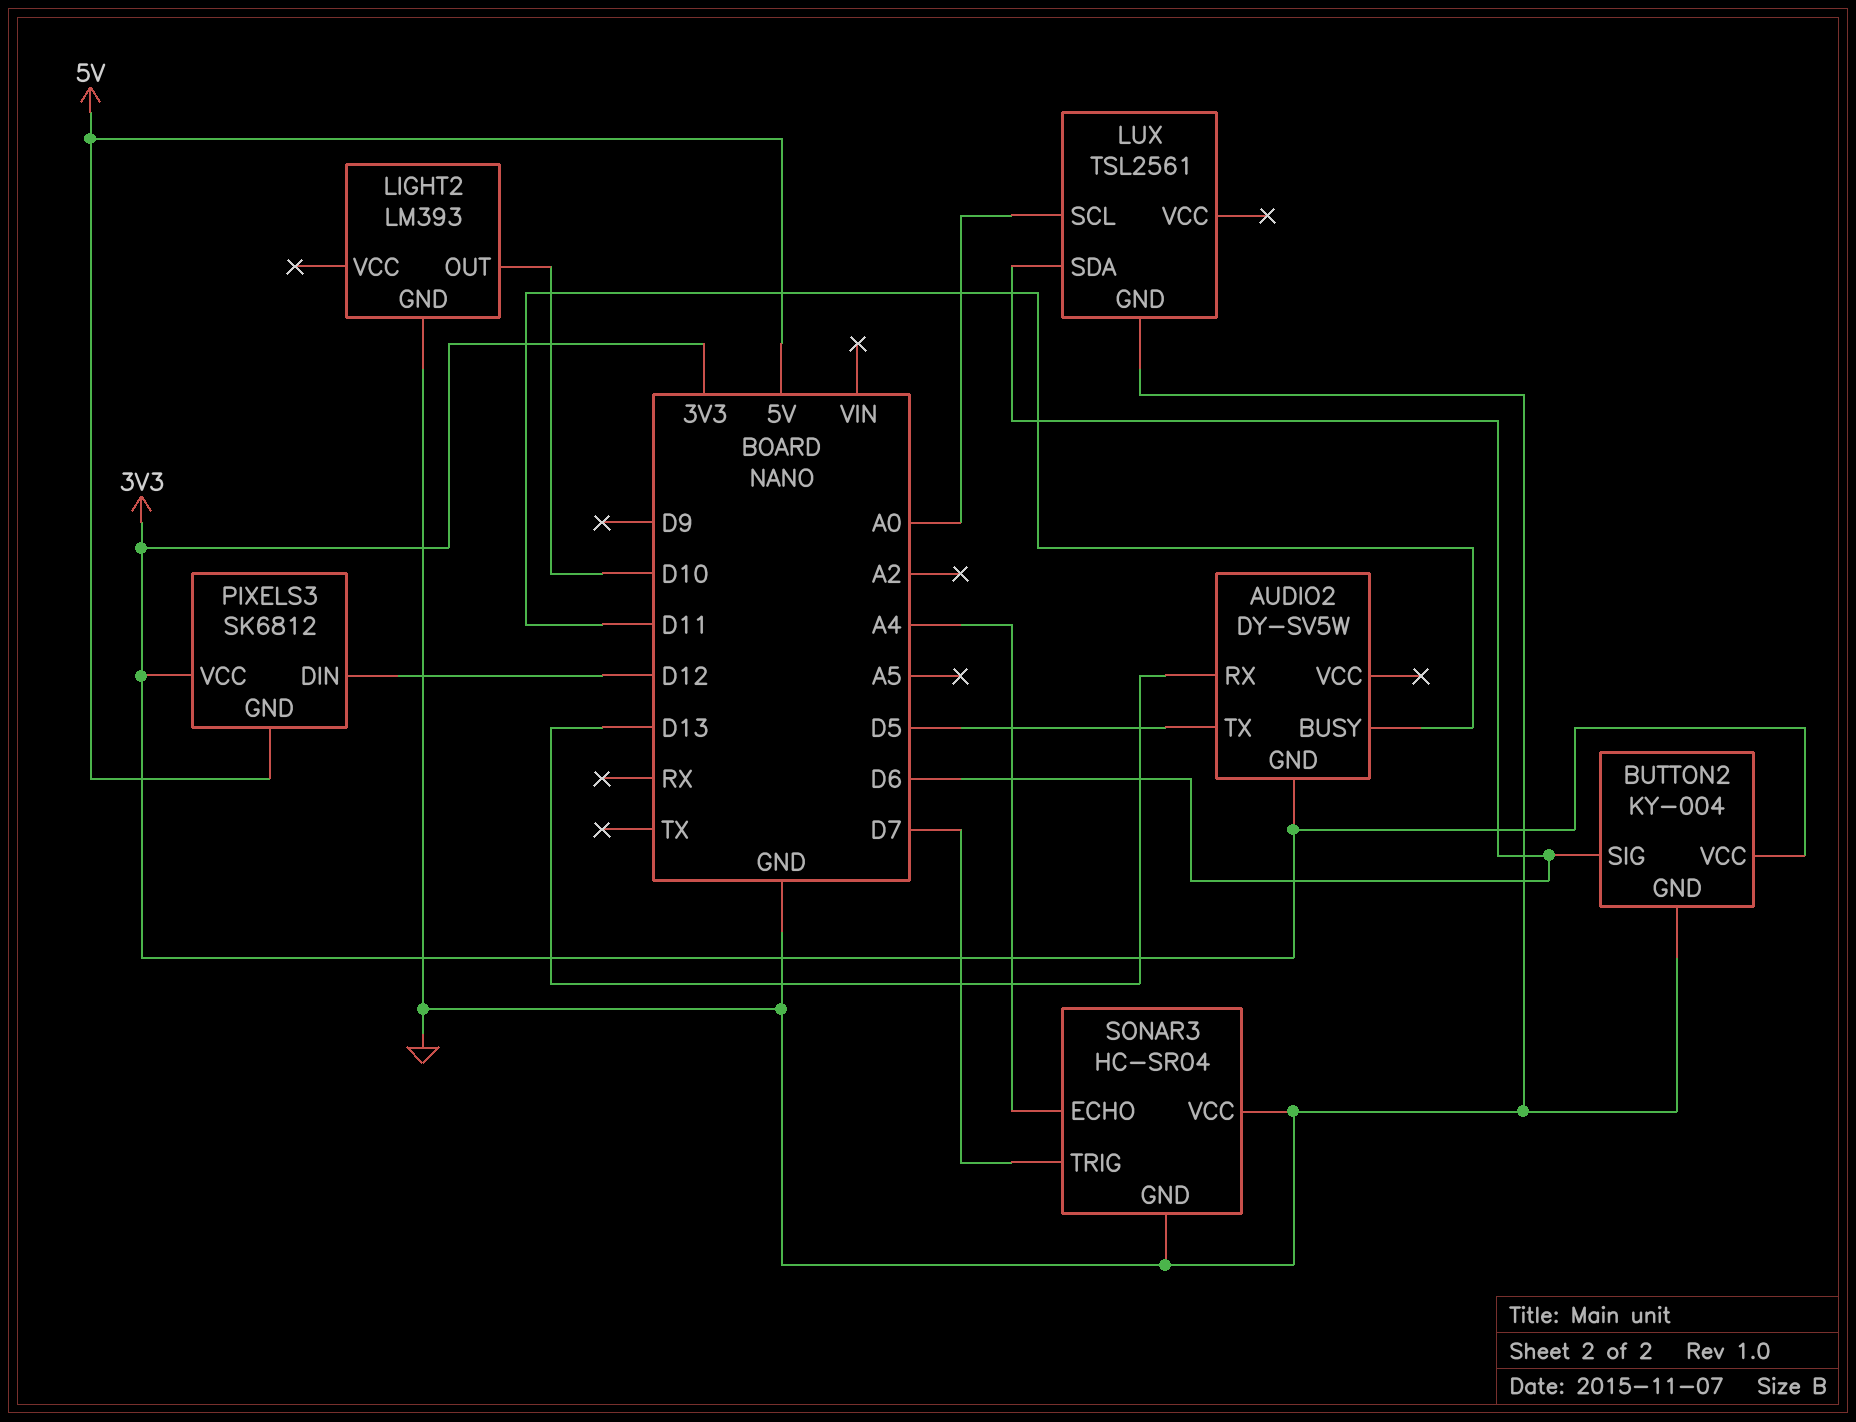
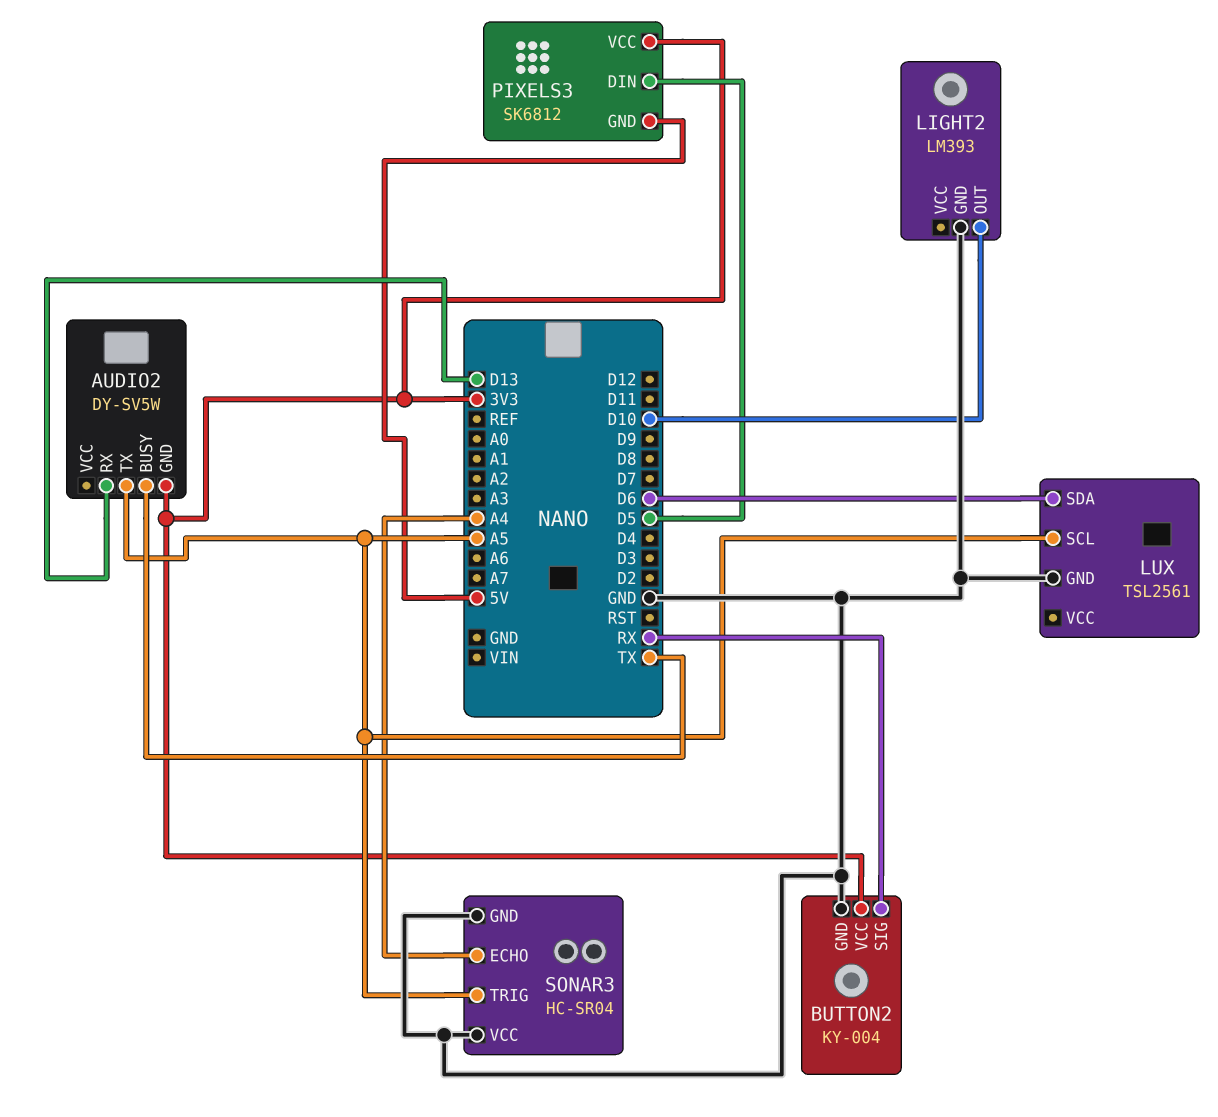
AUDIO2 pin BUSY: D11 -> TX
AUDIO2 pin TX: D5 -> A5
BUTTON2 pin SIG: D6 -> RX
LUX pin SCL: A0 -> A5
PIXELS3 pin DIN: D12 -> D5
SONAR3 pin TRIG: D7 -> A5

